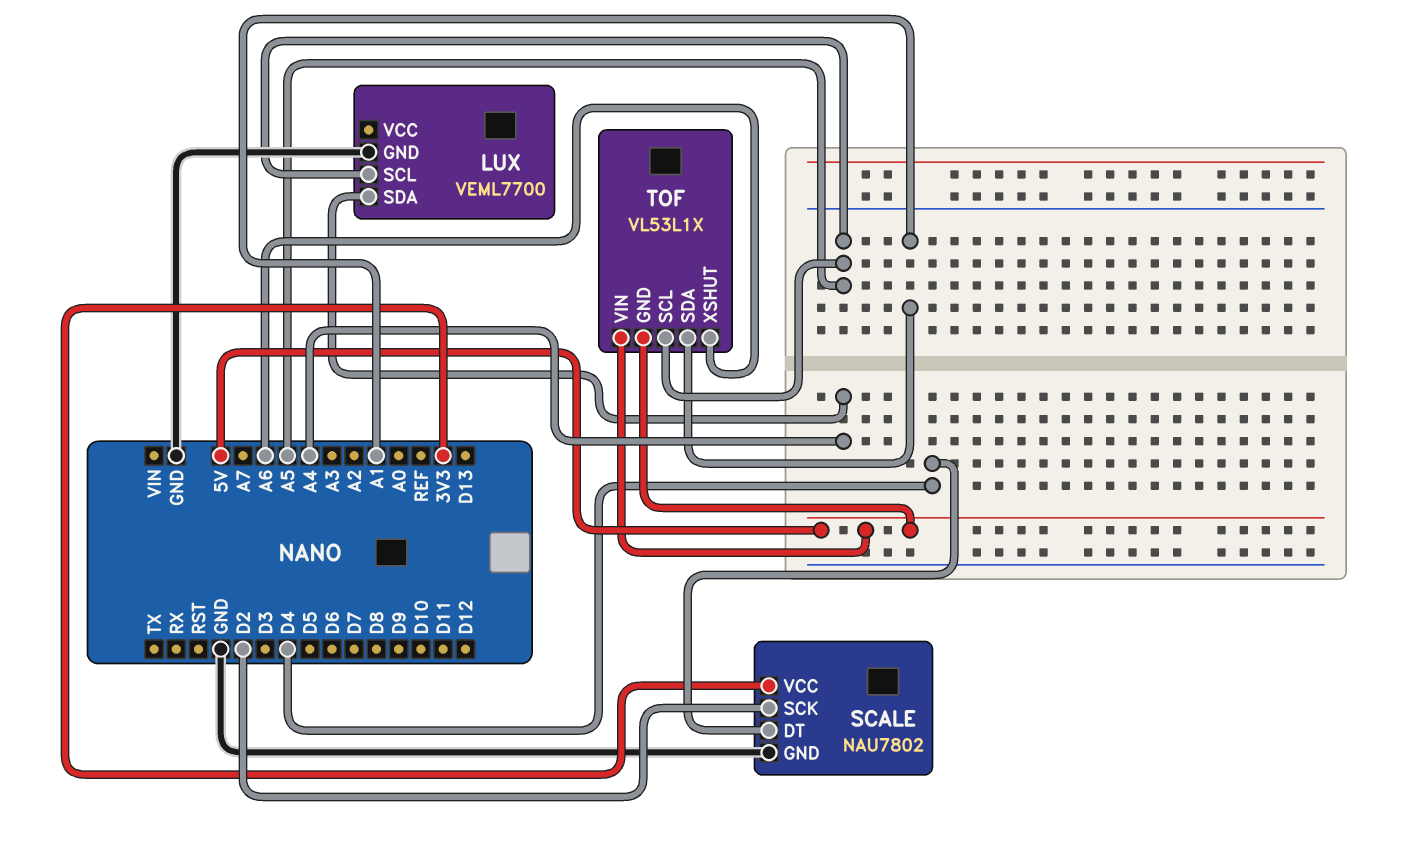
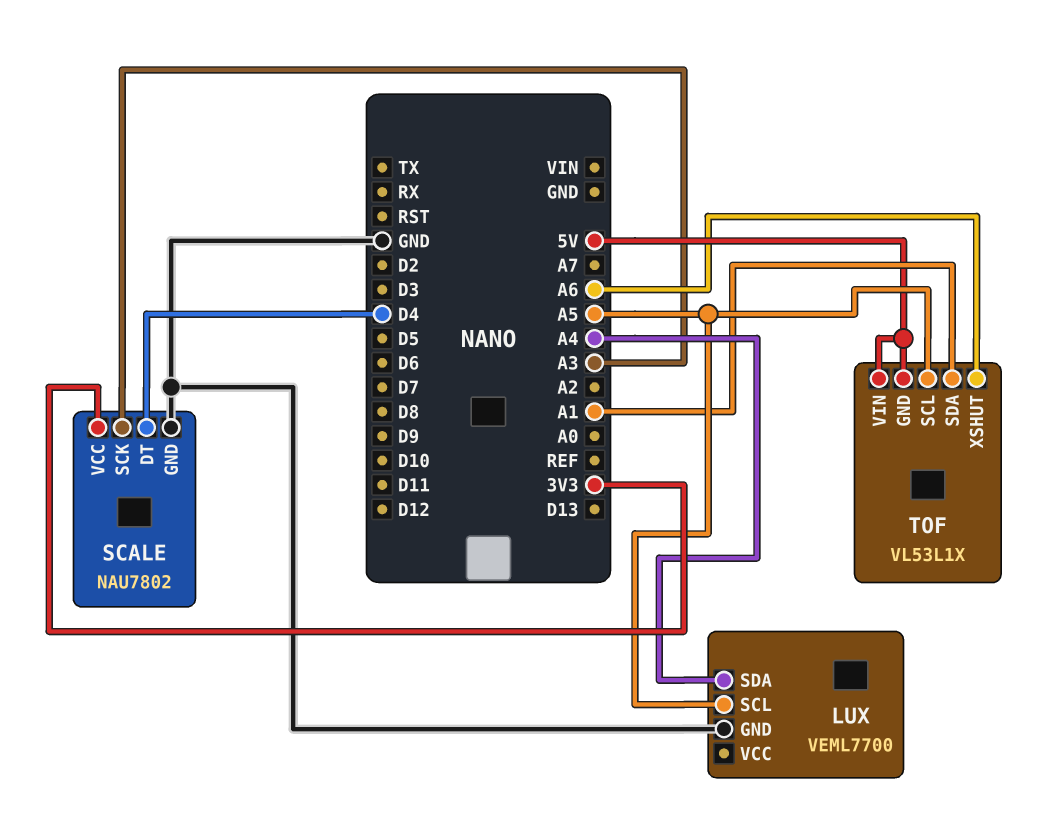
SCALE pin SCK: D2 -> A3

